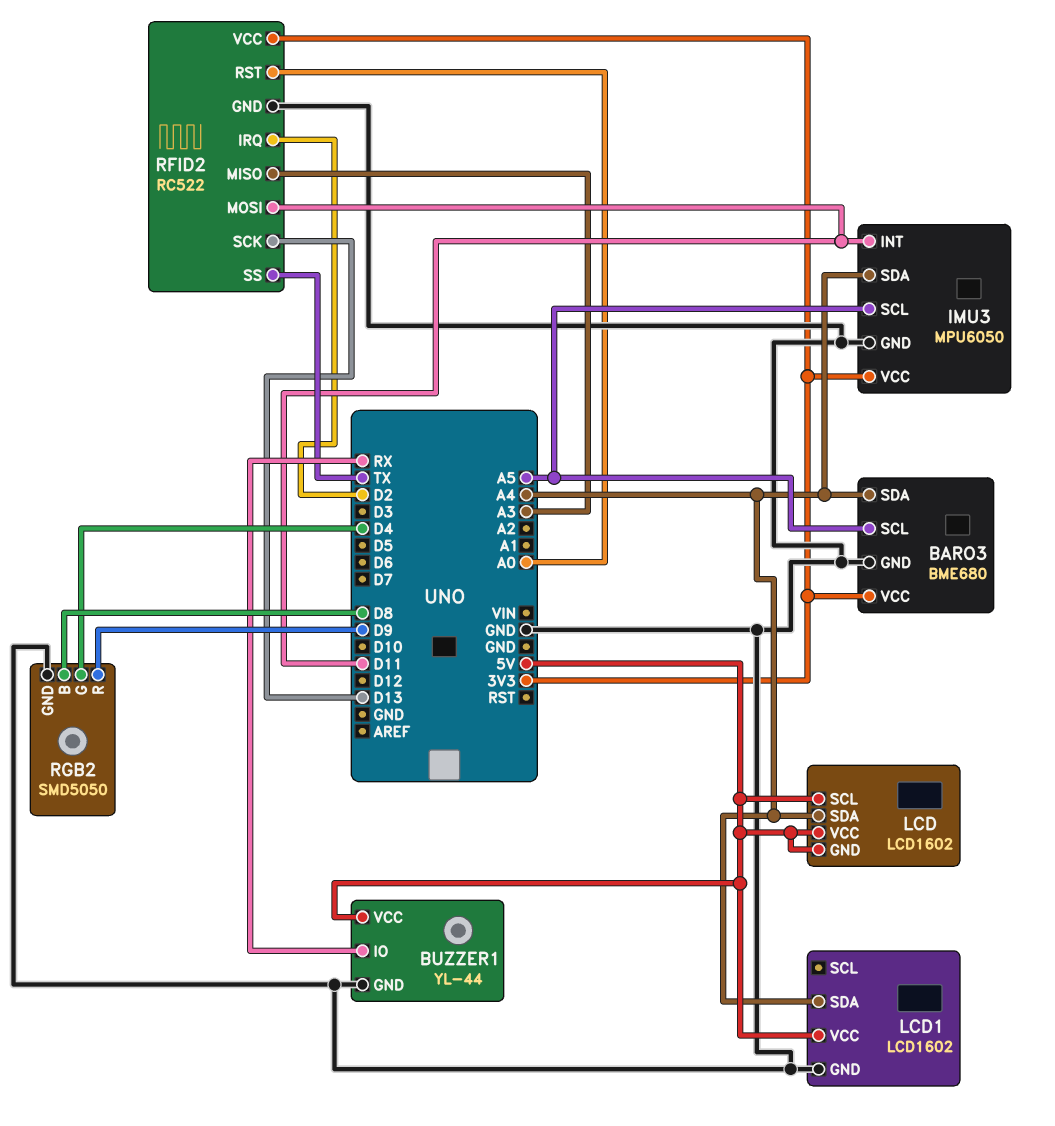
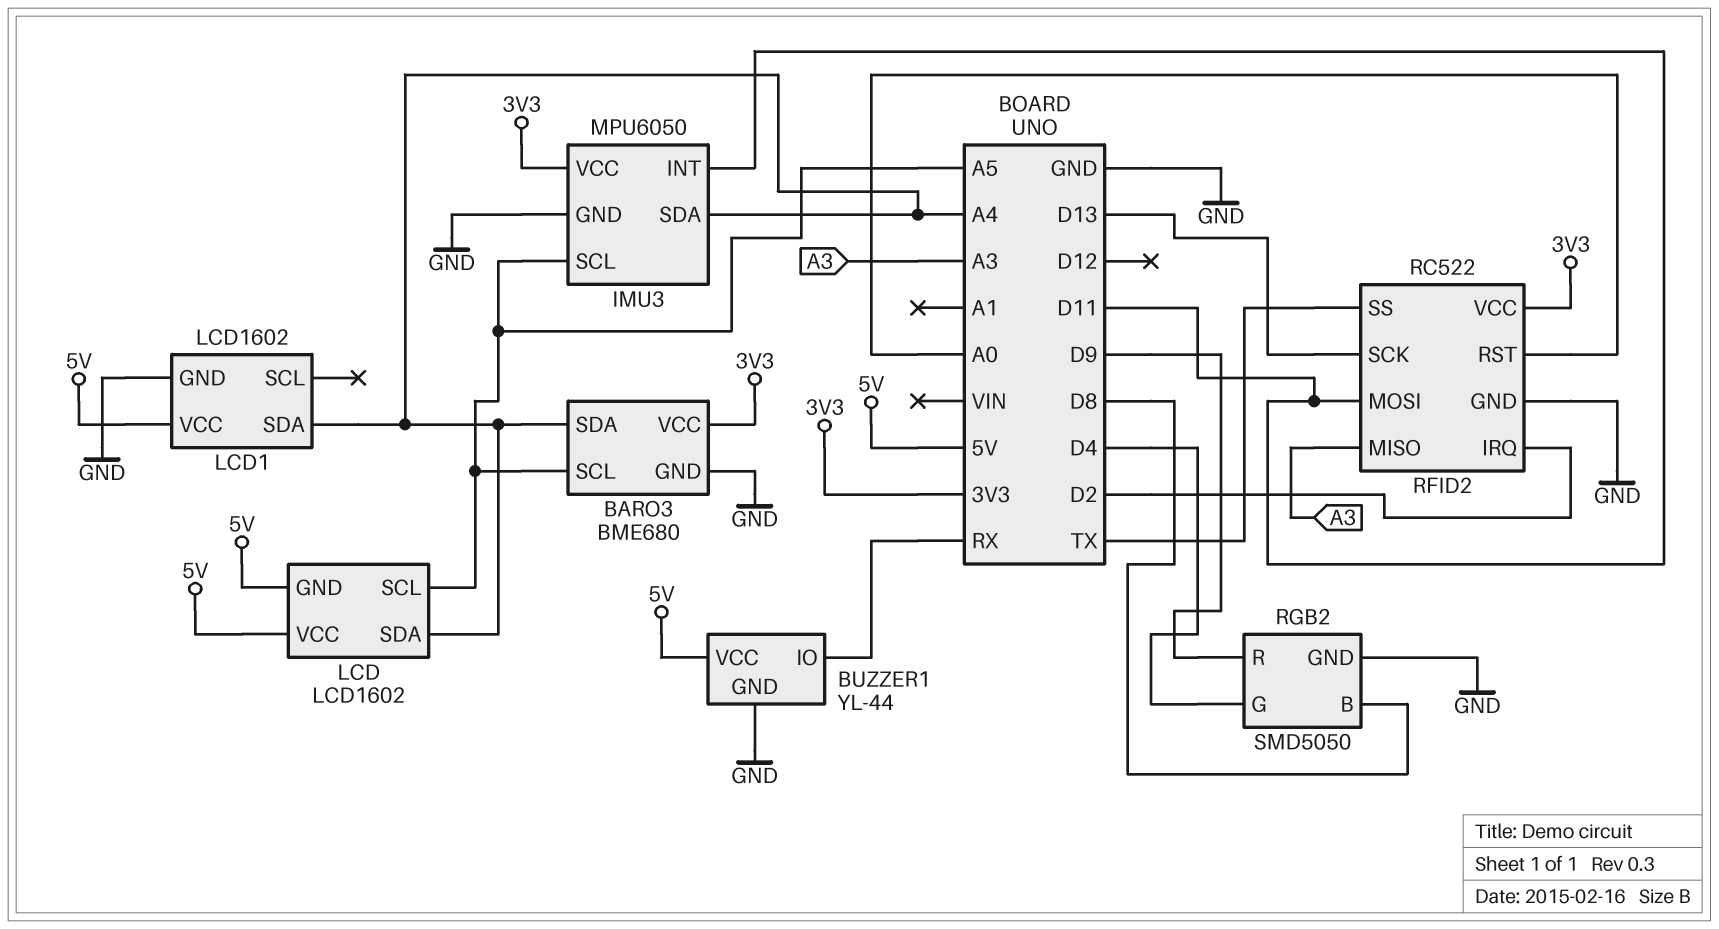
LCD pin SCL: 5V -> A5

